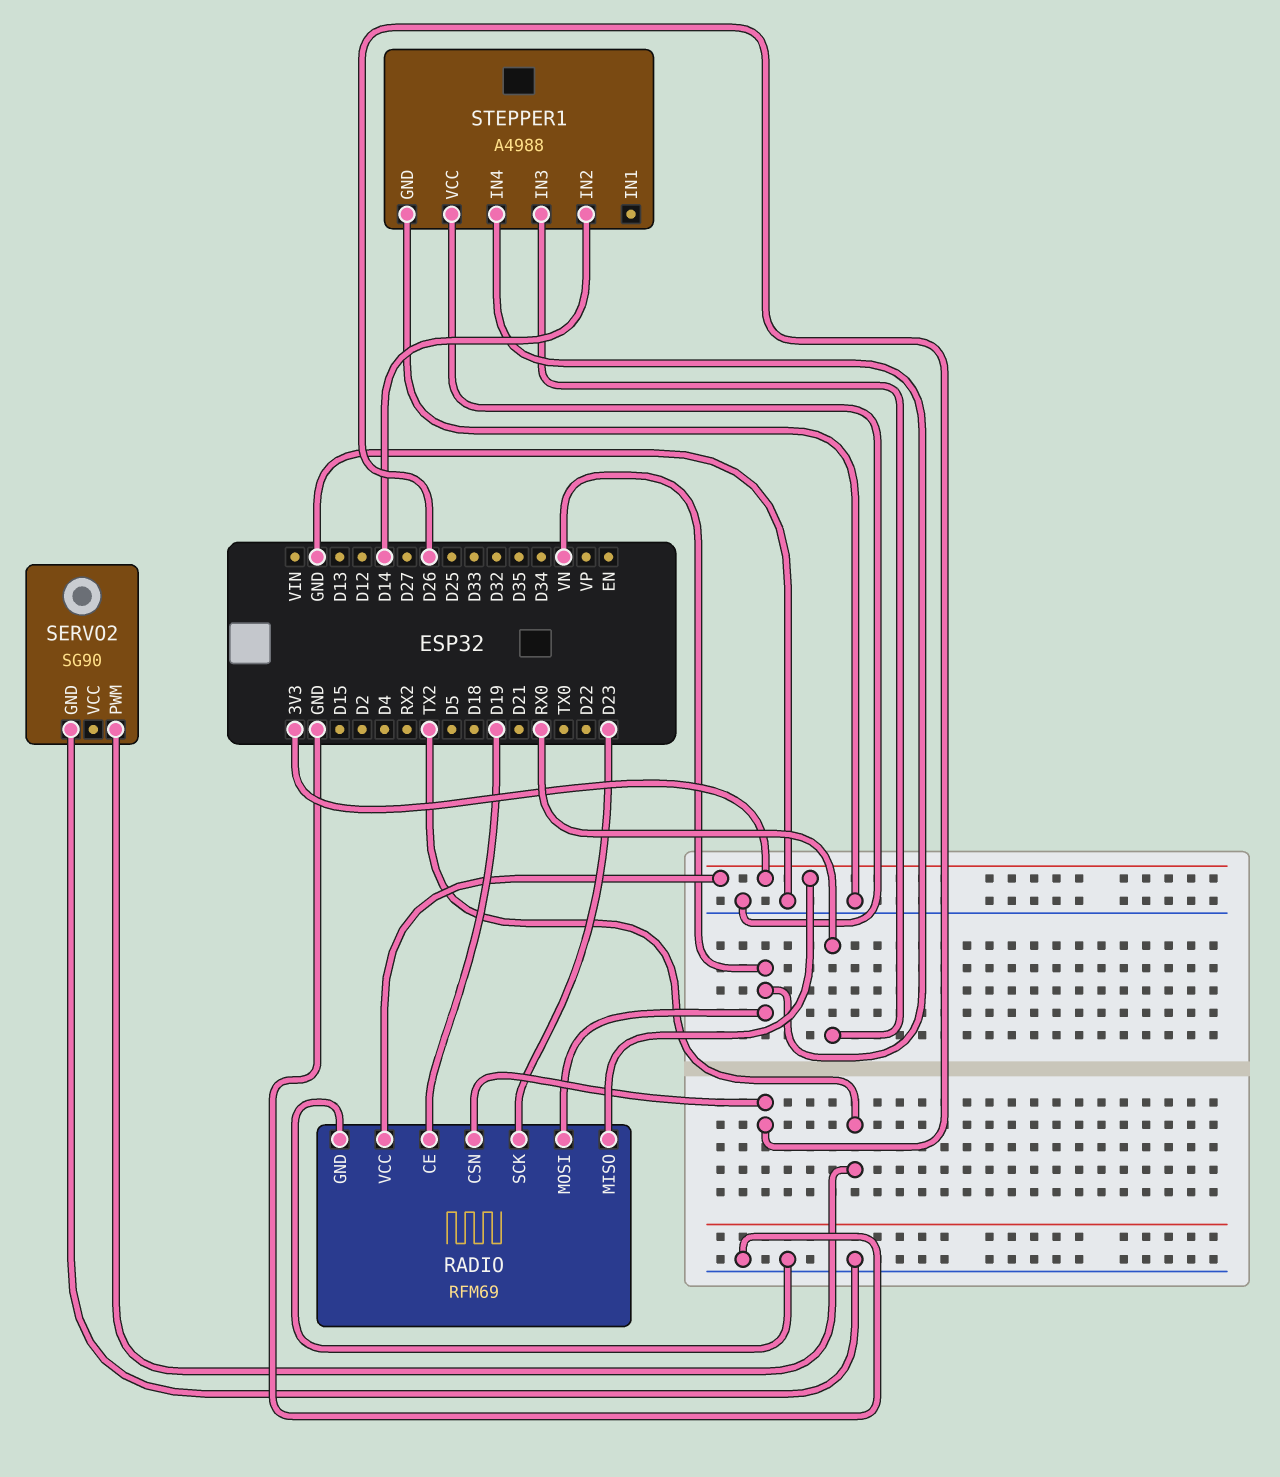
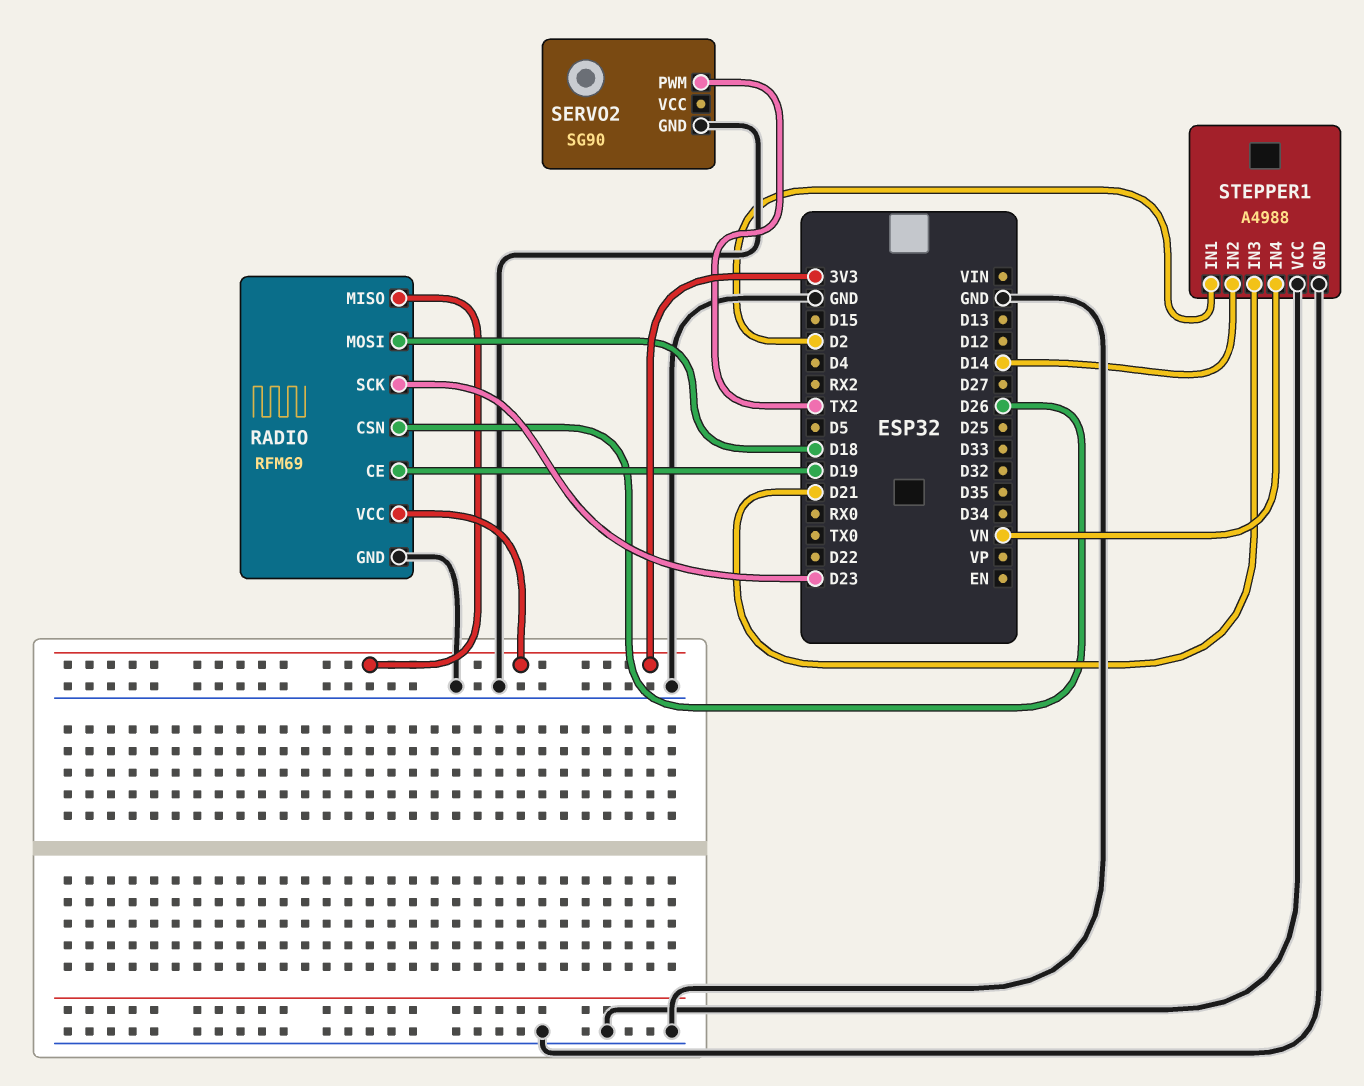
RADIO pin MOSI: VN -> D18
STEPPER1 pin IN1: none -> D2
STEPPER1 pin IN3: RX0 -> D21

